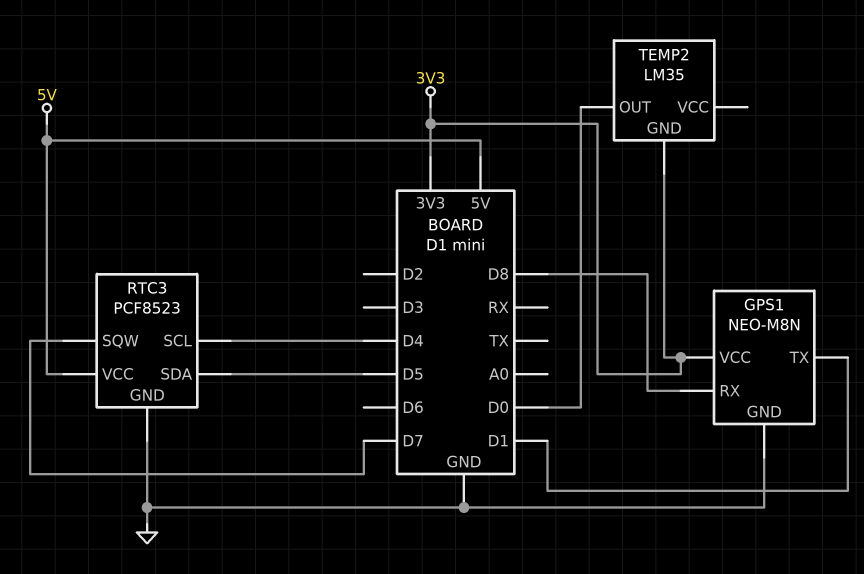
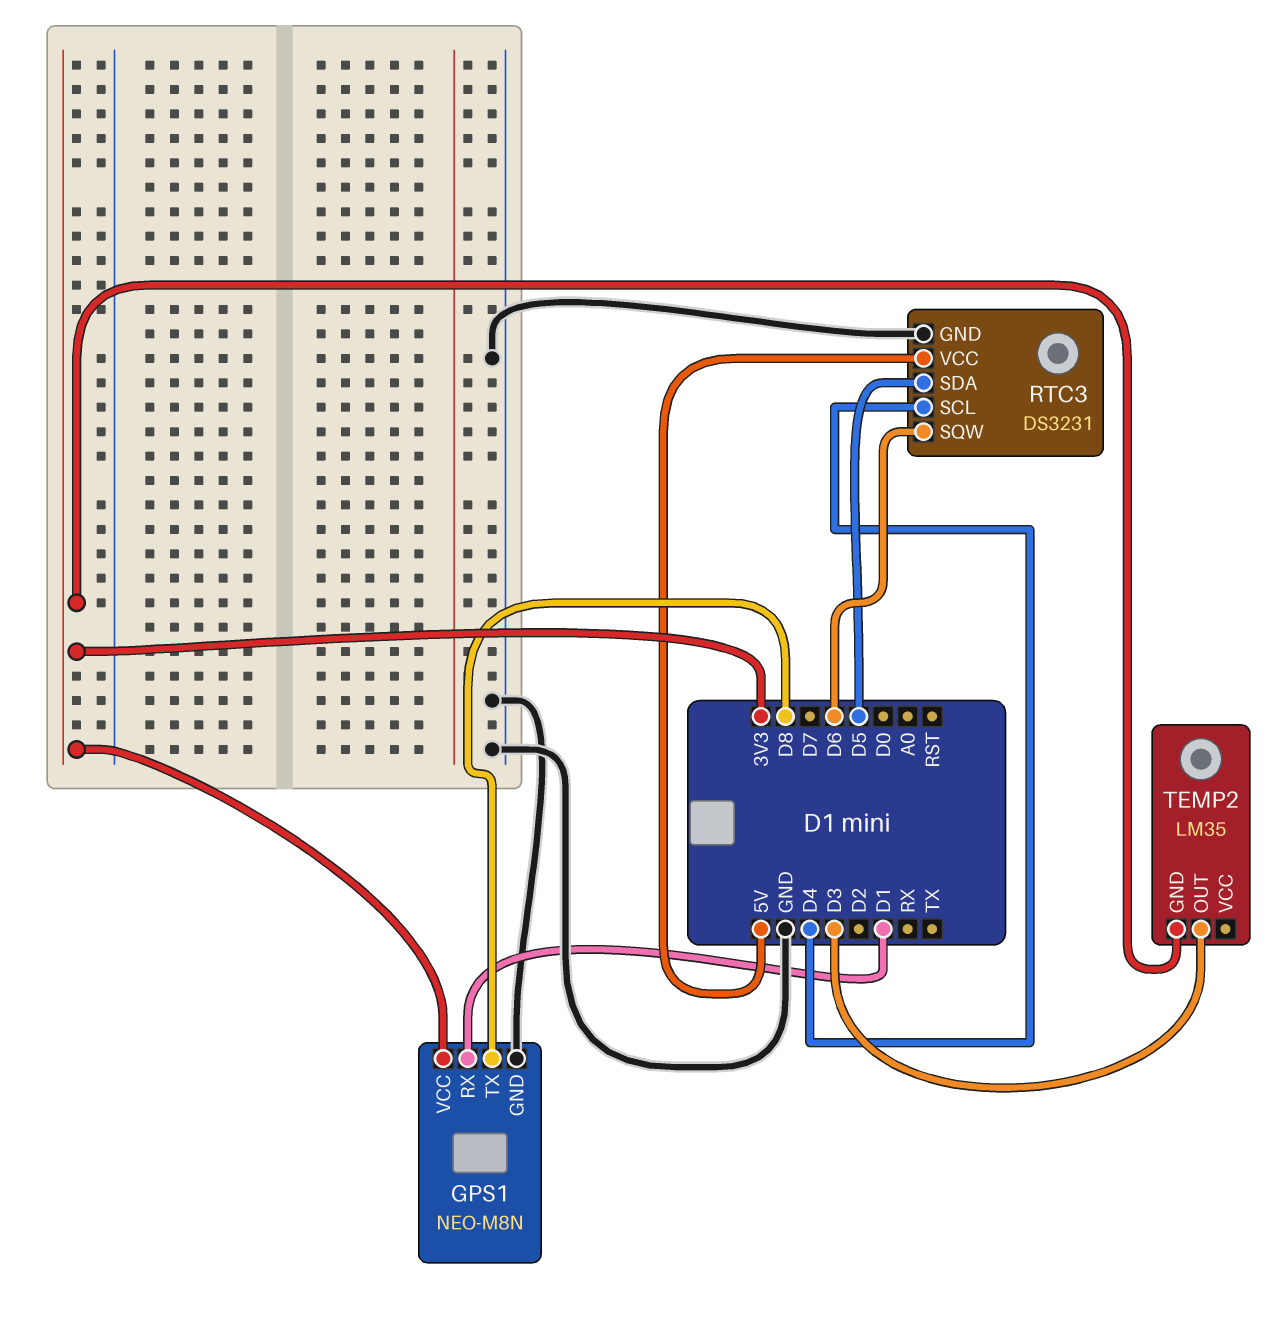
GPS1 pin RX: D8 -> D1
GPS1 pin TX: D1 -> D8
RTC3: PCF8523 -> DS3231
RTC3 pin SQW: D7 -> D6
TEMP2 pin OUT: D0 -> D3

